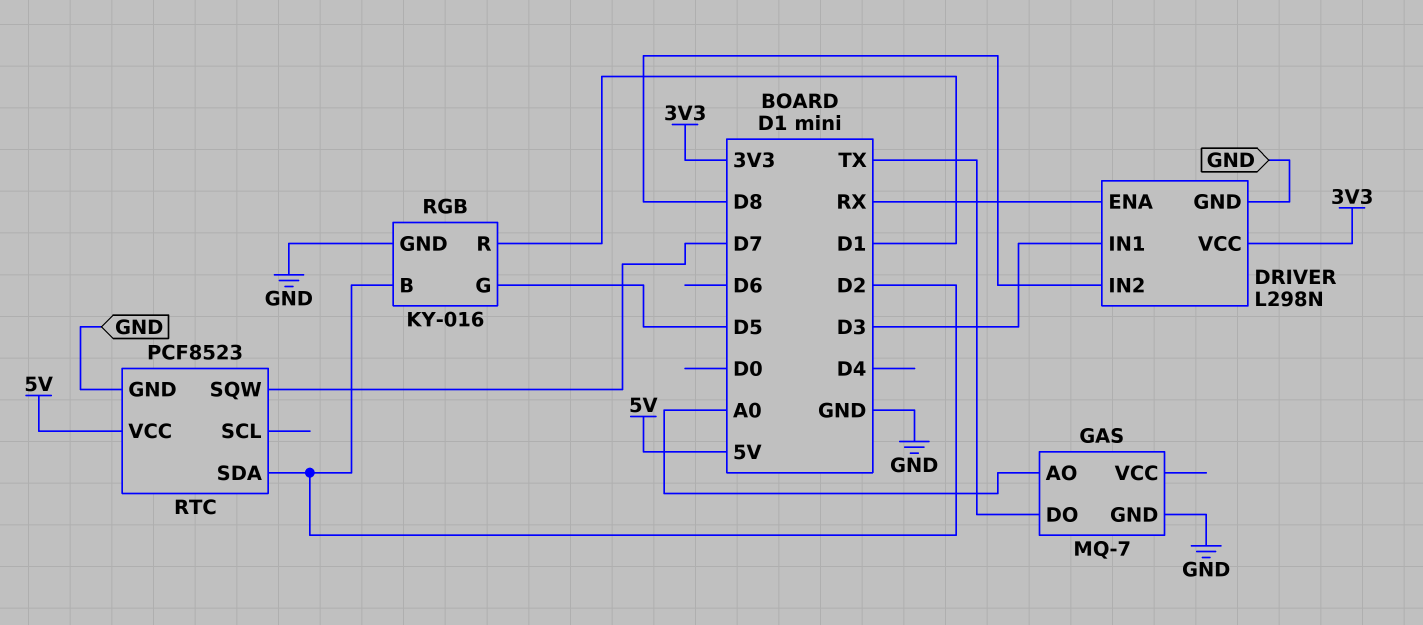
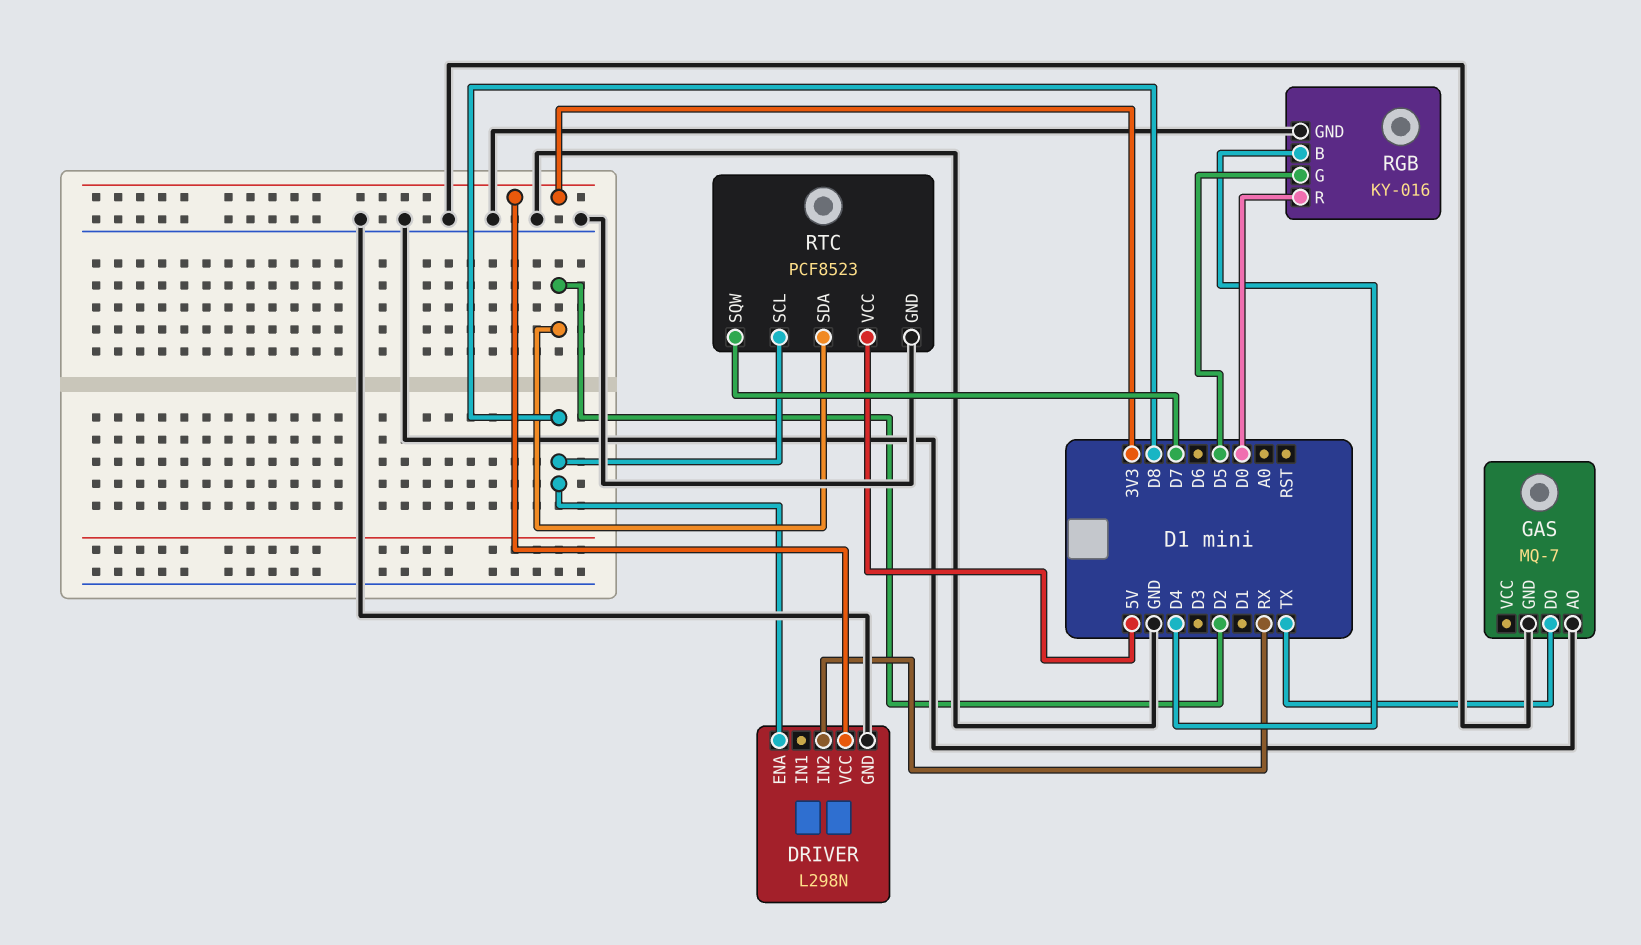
DRIVER pin ENA: RX -> D8
DRIVER pin IN1: D3 -> none
DRIVER pin IN2: D8 -> RX
GAS pin AO: A0 -> GND
RGB pin B: D2 -> D4
RGB pin R: D1 -> D0
RTC pin SCL: none -> D8

